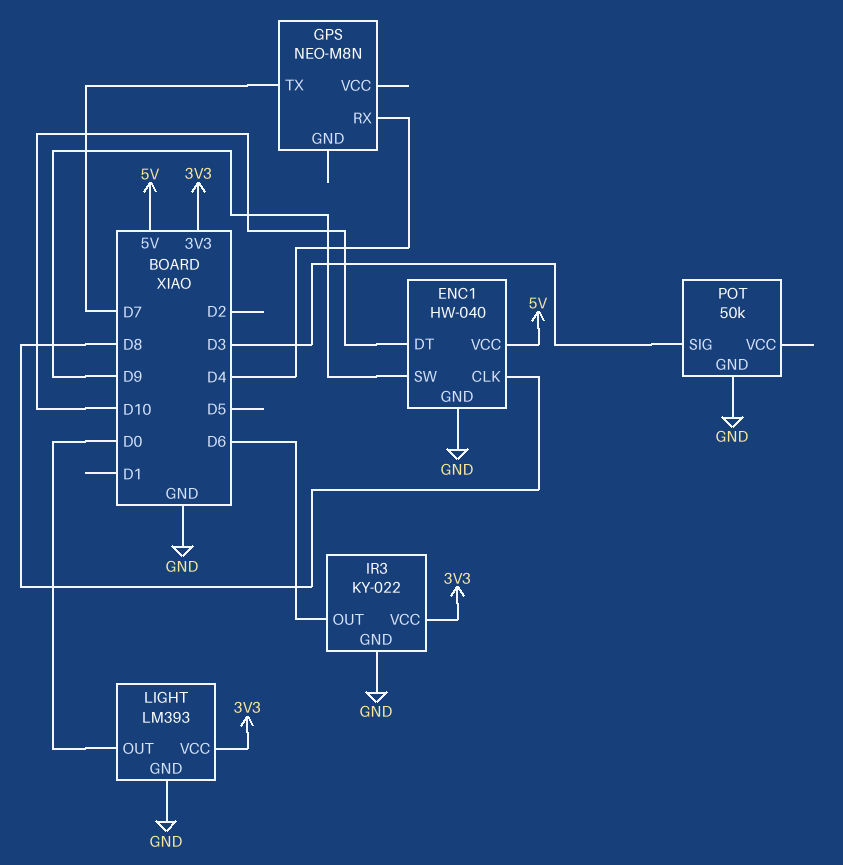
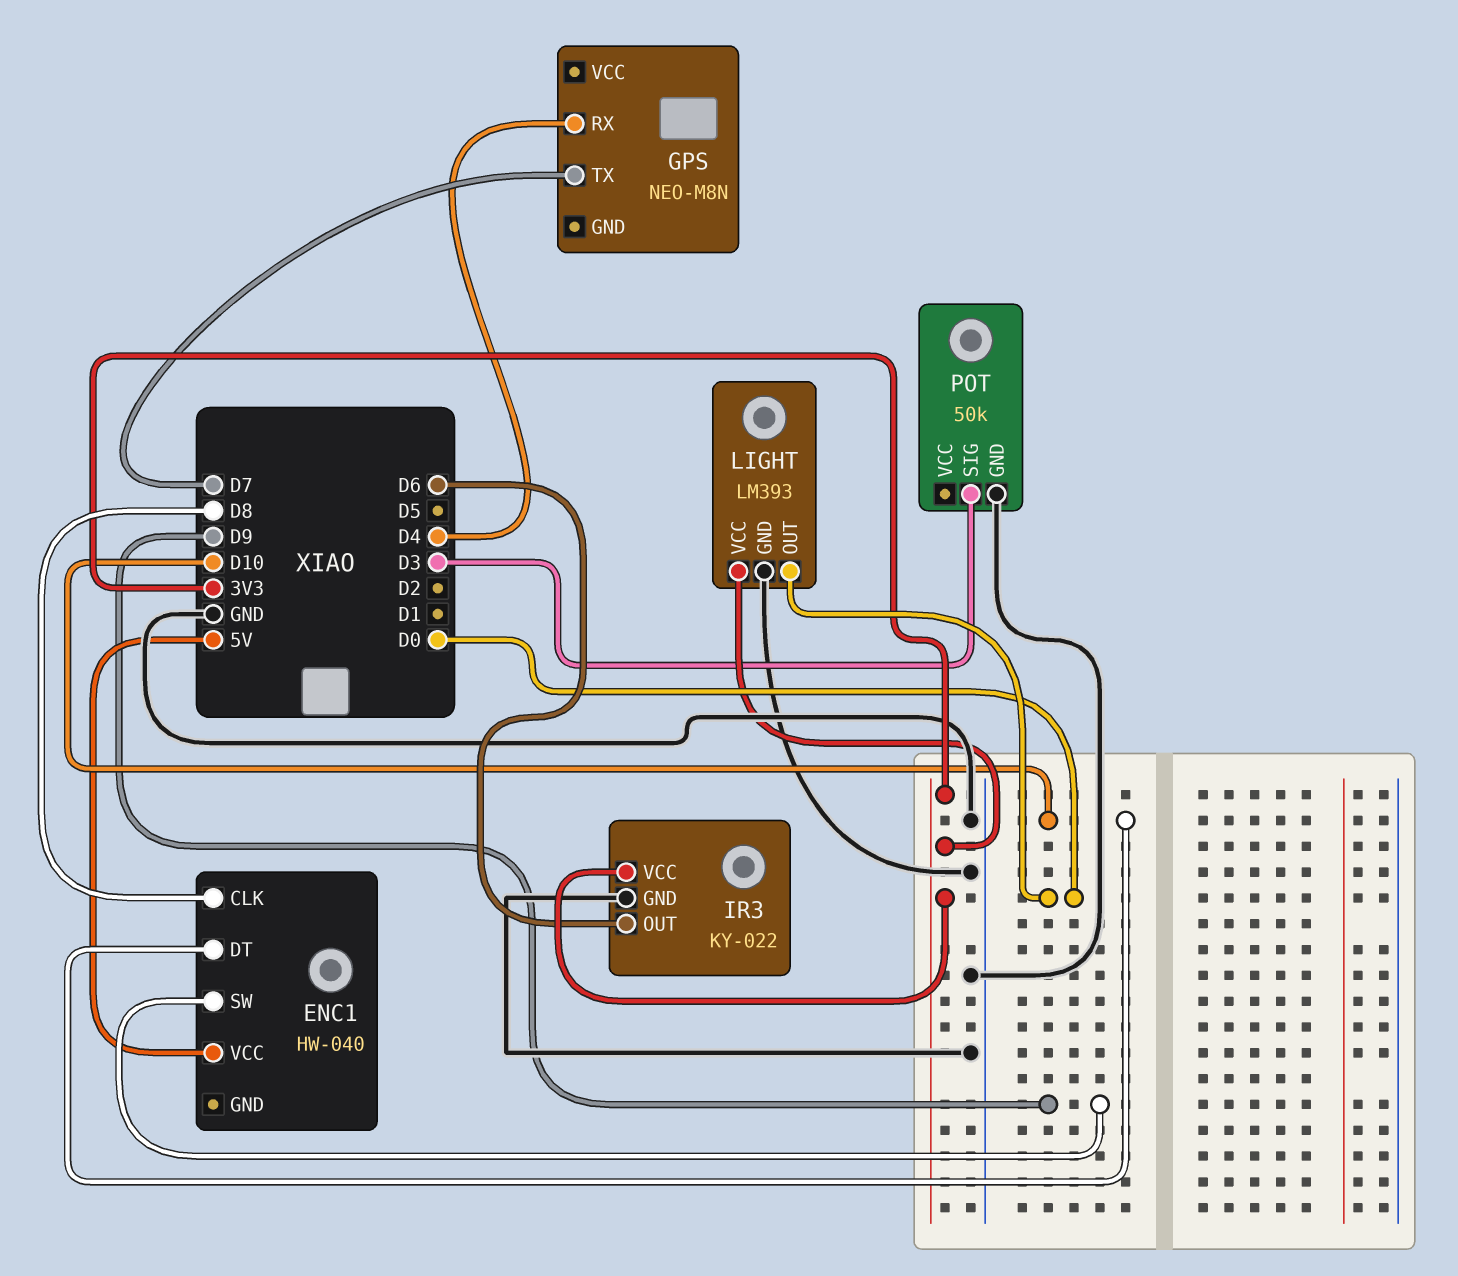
ENC1 pin GND: GND -> none

